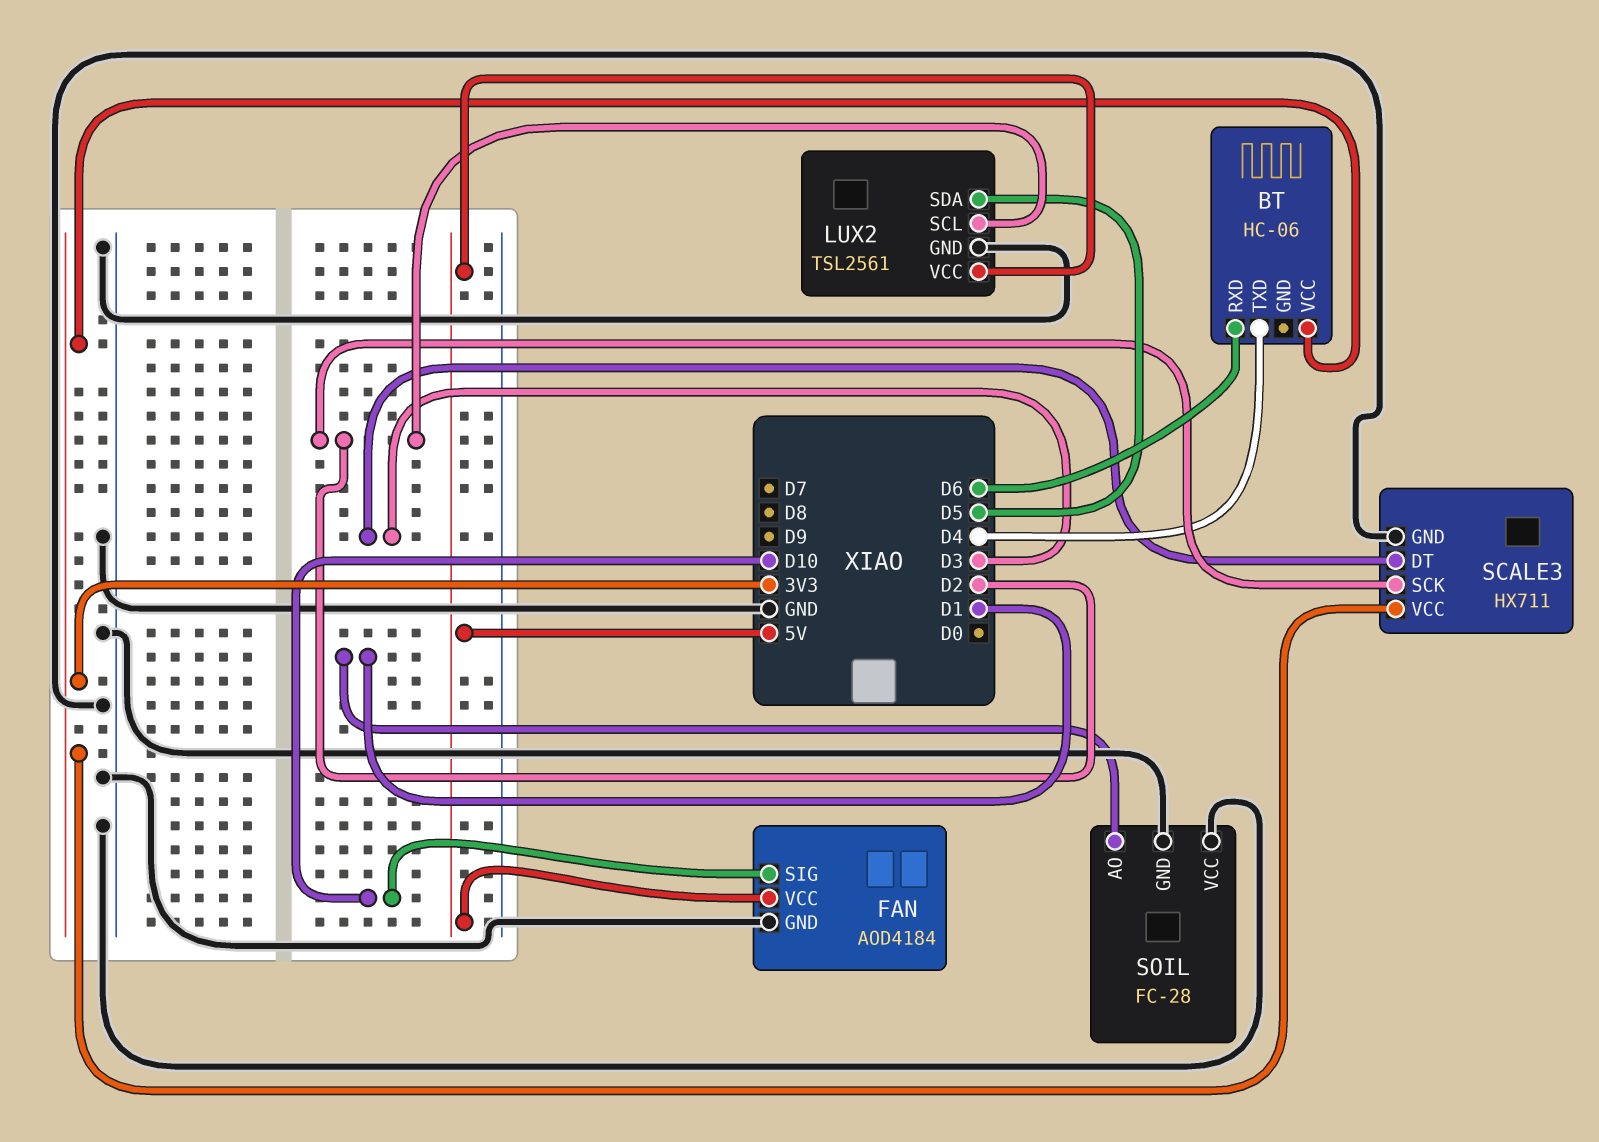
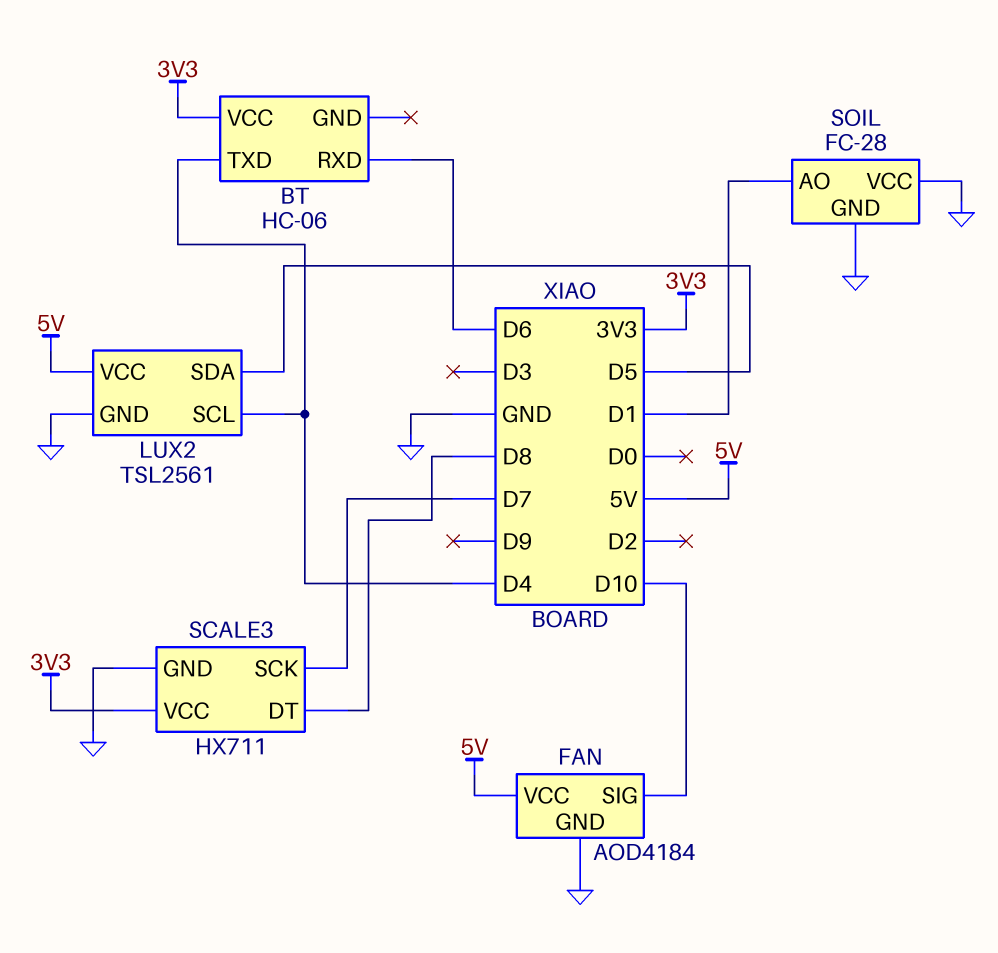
LUX2 pin SCL: D2 -> D4
SCALE3 pin DT: D3 -> D8
SCALE3 pin SCK: D2 -> D7

